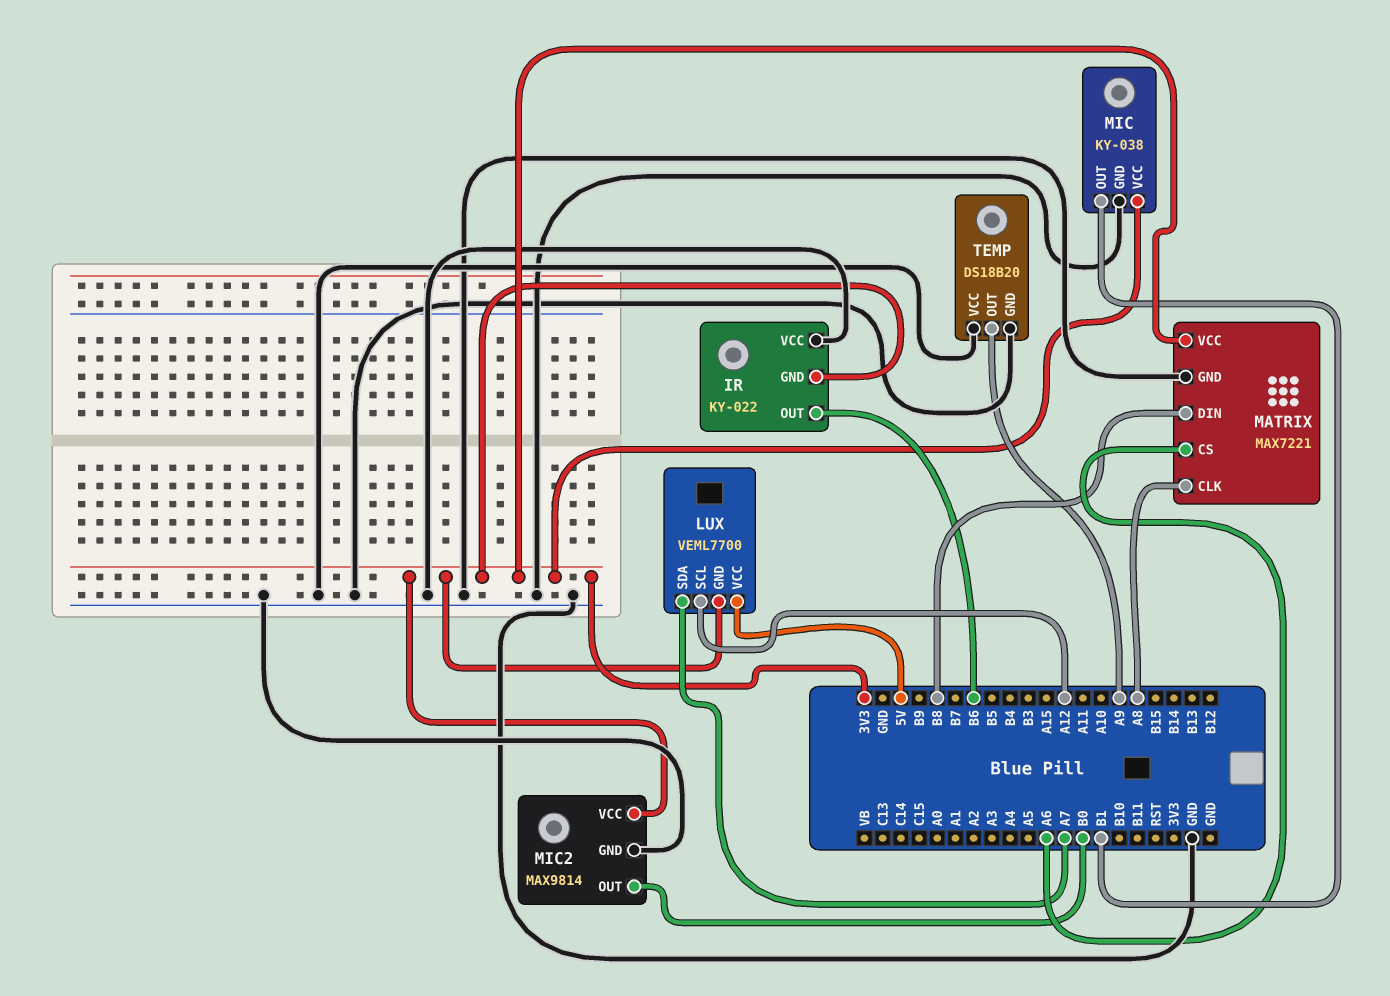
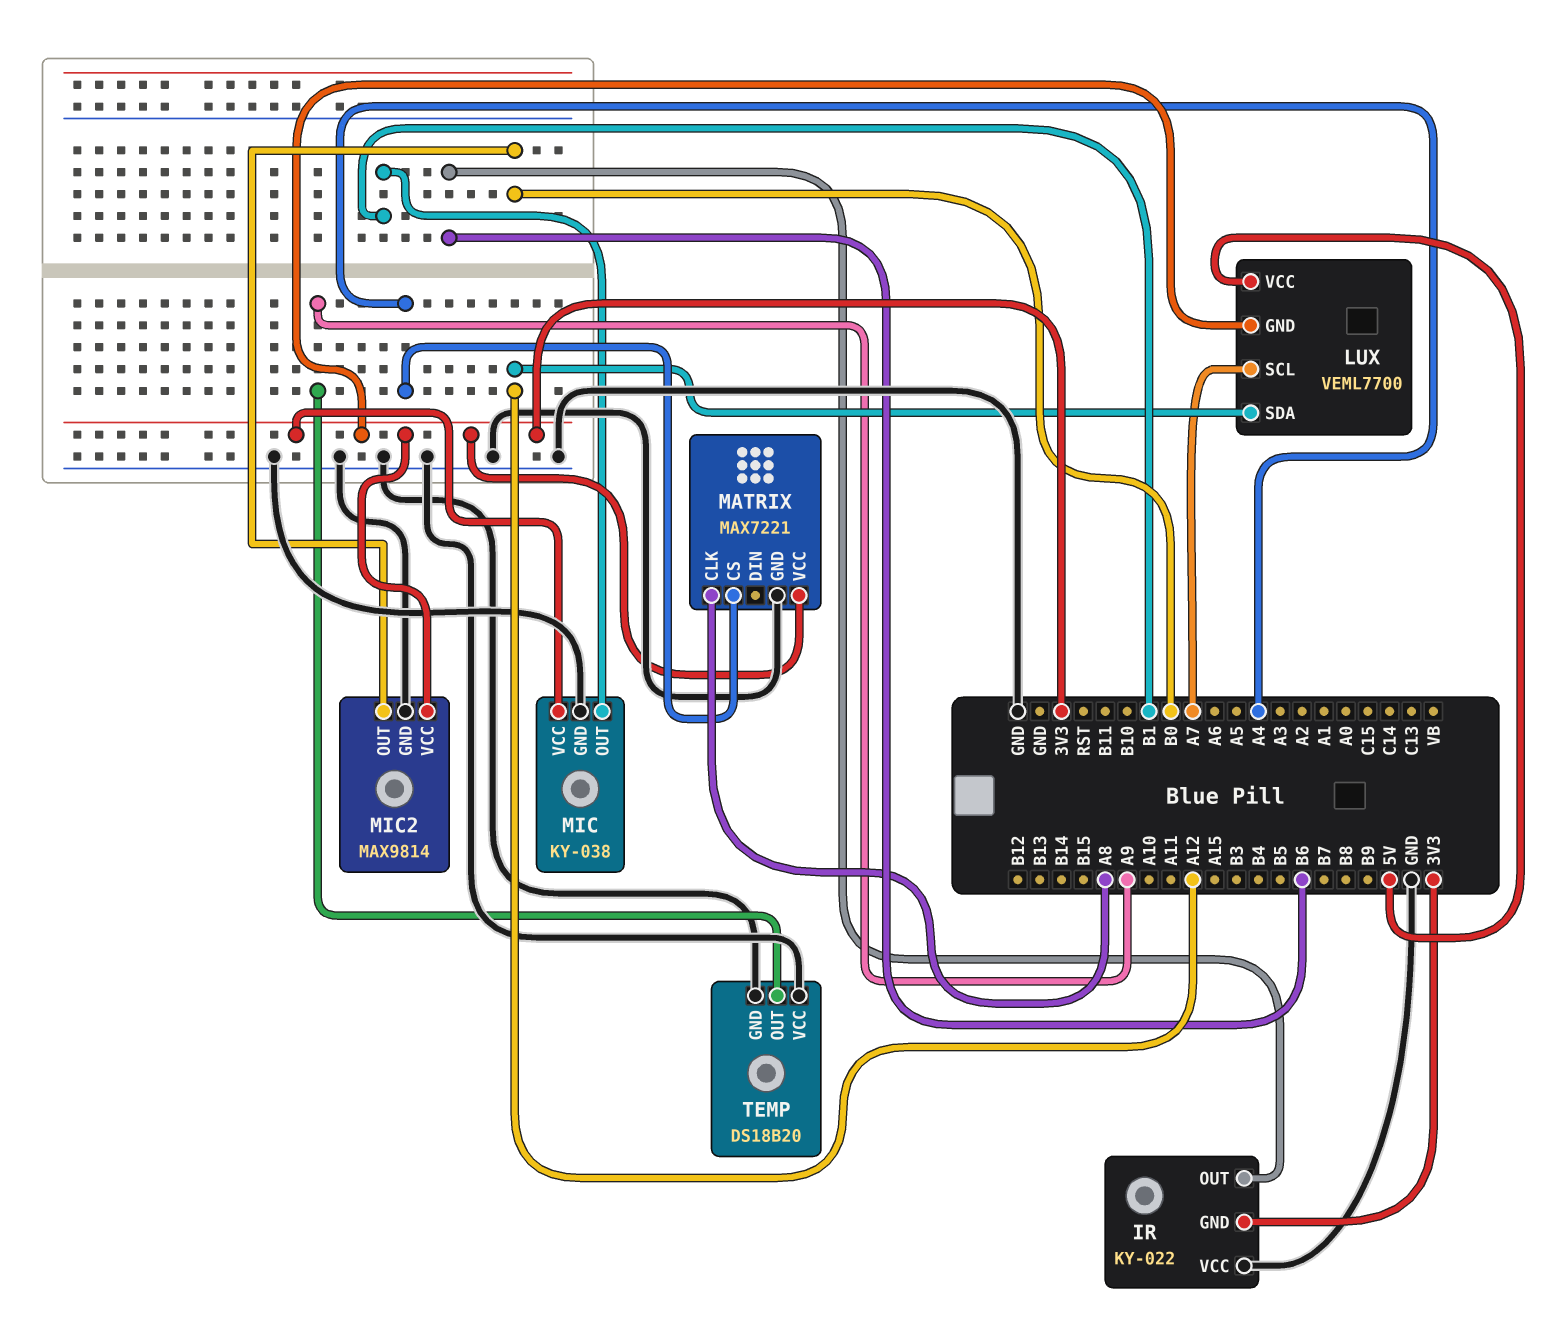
LUX pin SCL: A12 -> A7
LUX pin SDA: A7 -> A12
MATRIX pin CS: A6 -> A4
MATRIX pin DIN: B8 -> none

